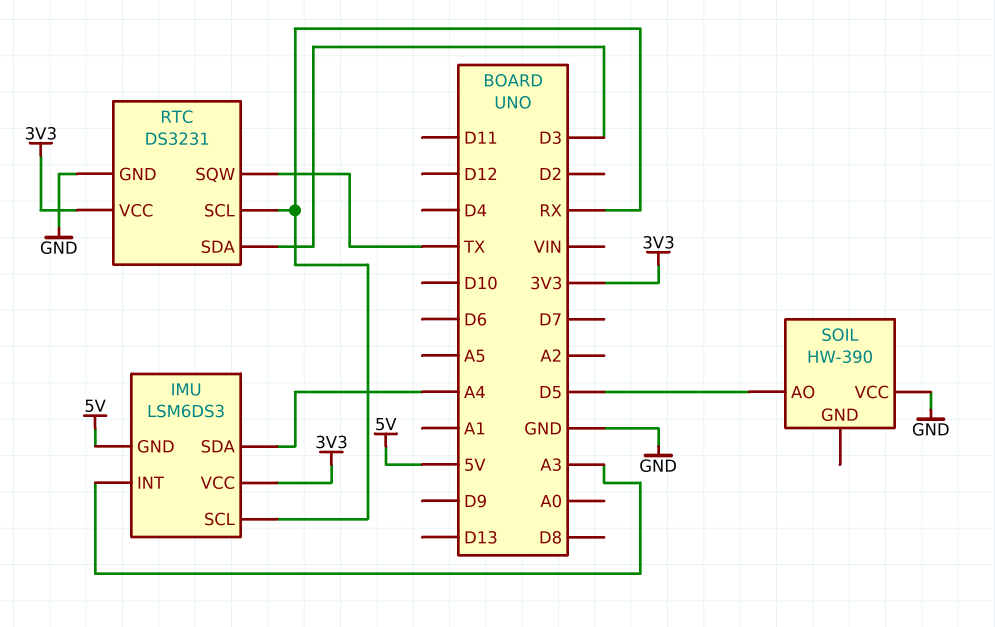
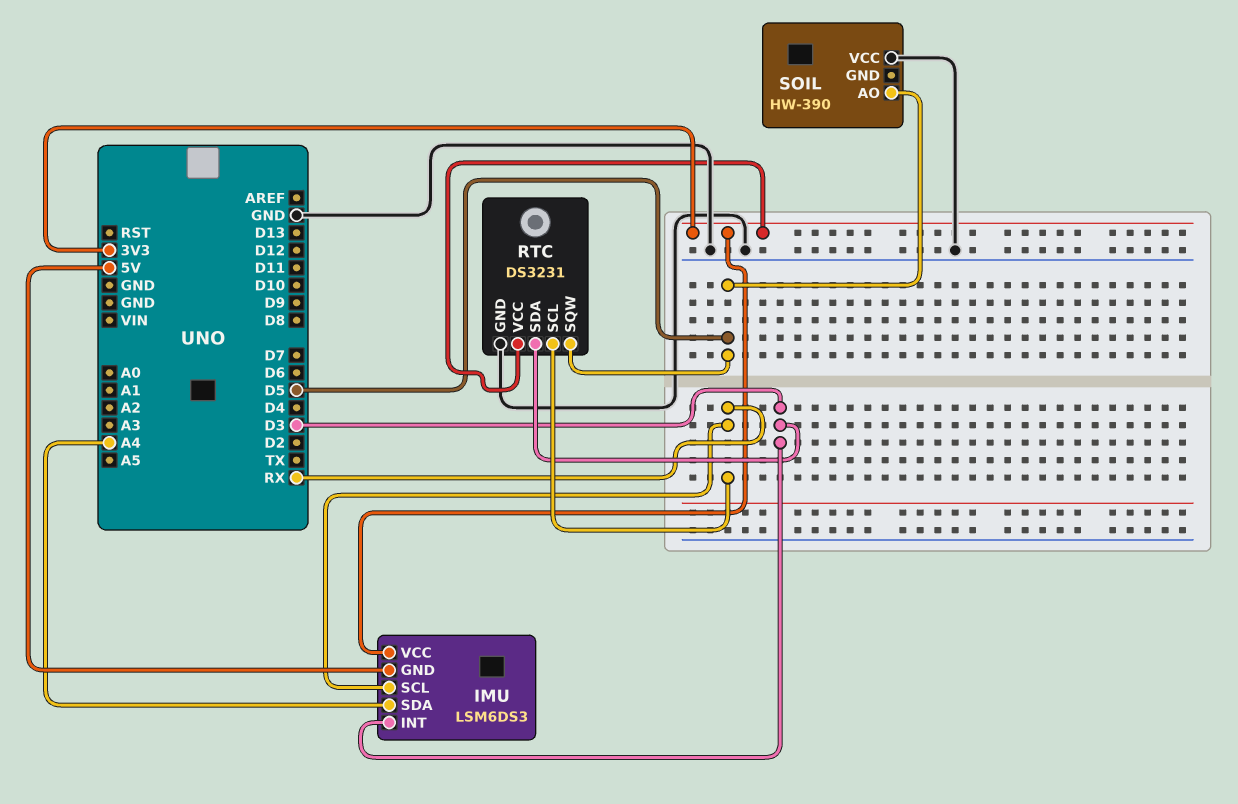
IMU pin INT: A3 -> D3
RTC pin SQW: TX -> D5

